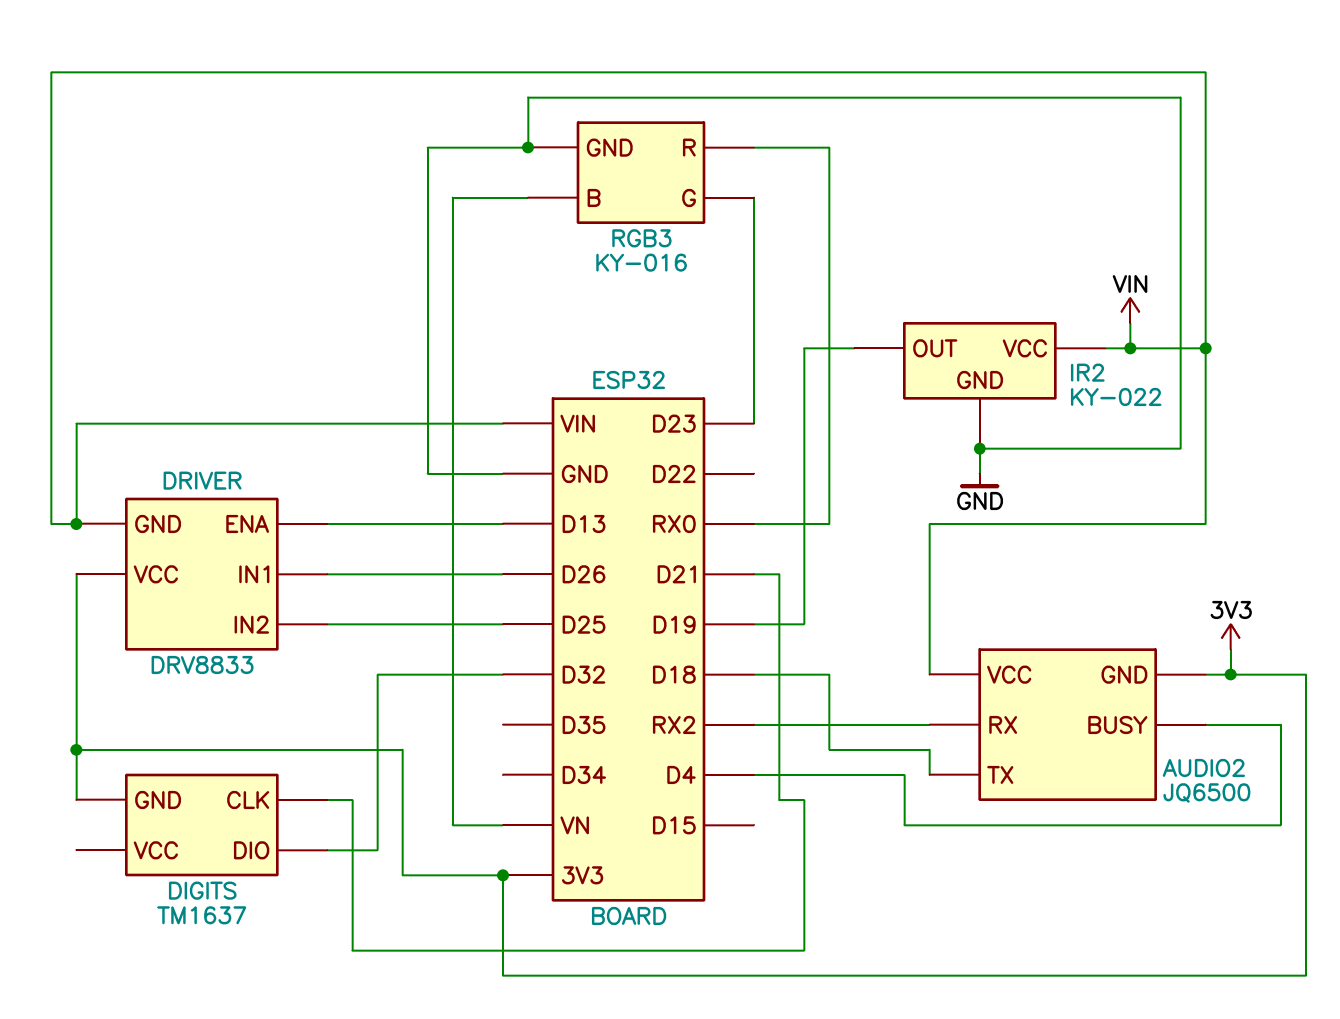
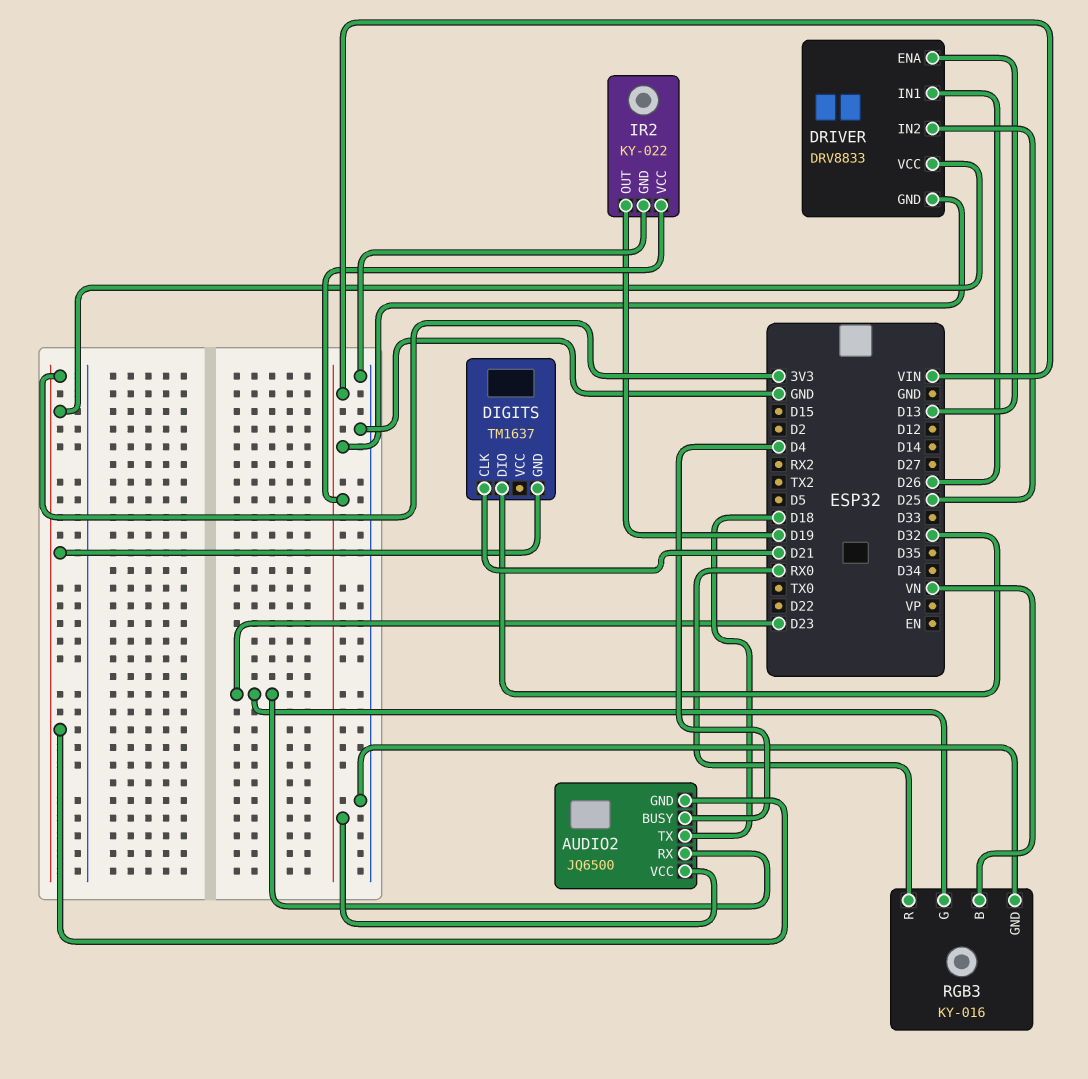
AUDIO2 pin RX: RX2 -> D23

